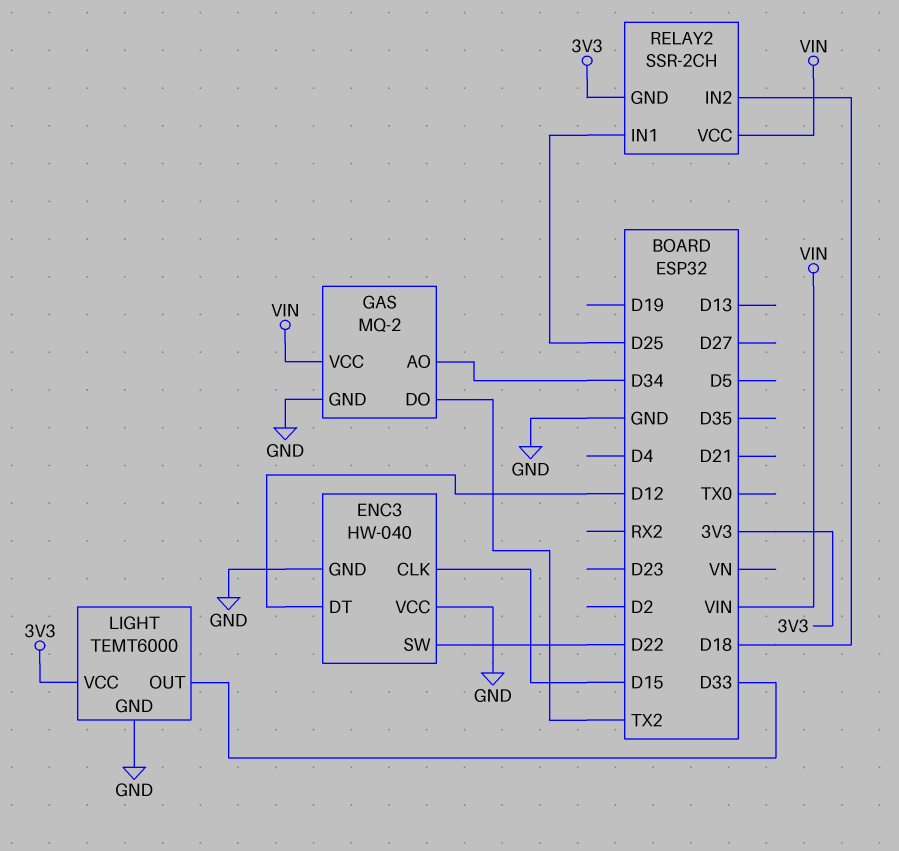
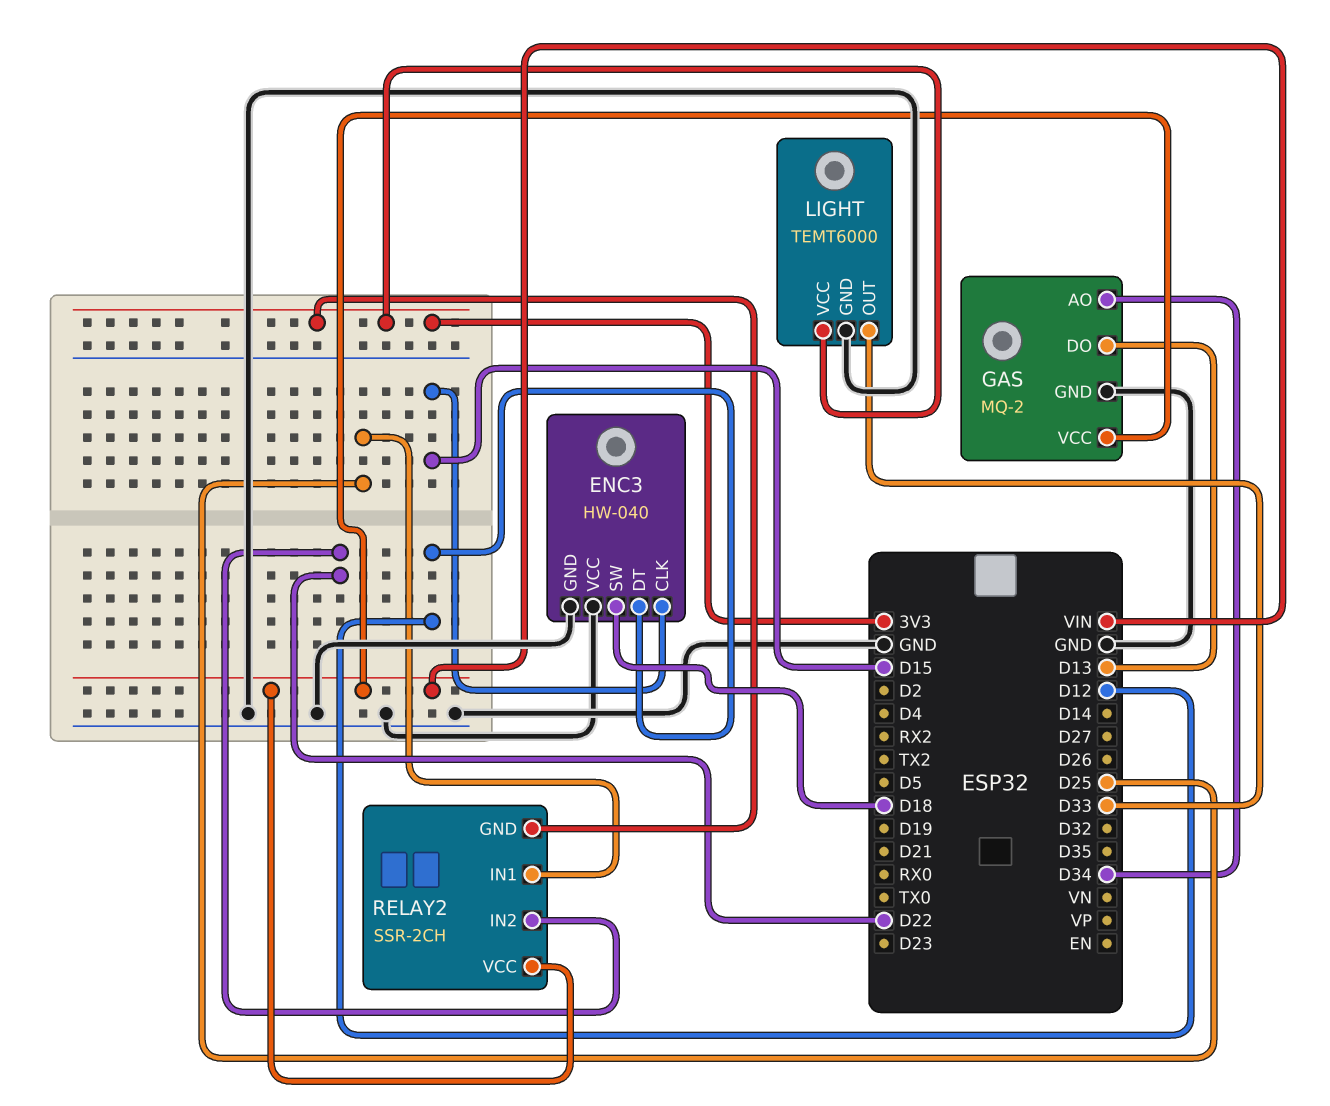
ENC3 pin SW: D22 -> D18
GAS pin DO: TX2 -> D13
RELAY2 pin IN2: D18 -> D22

